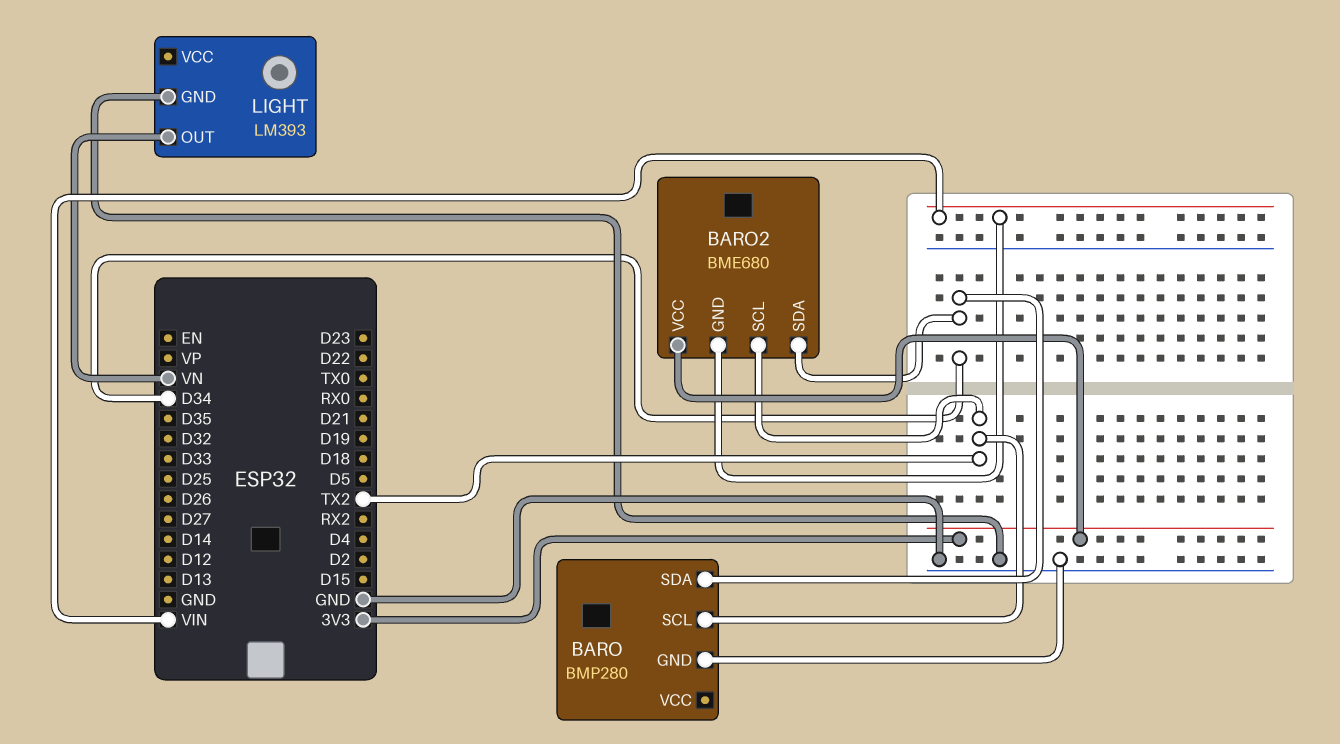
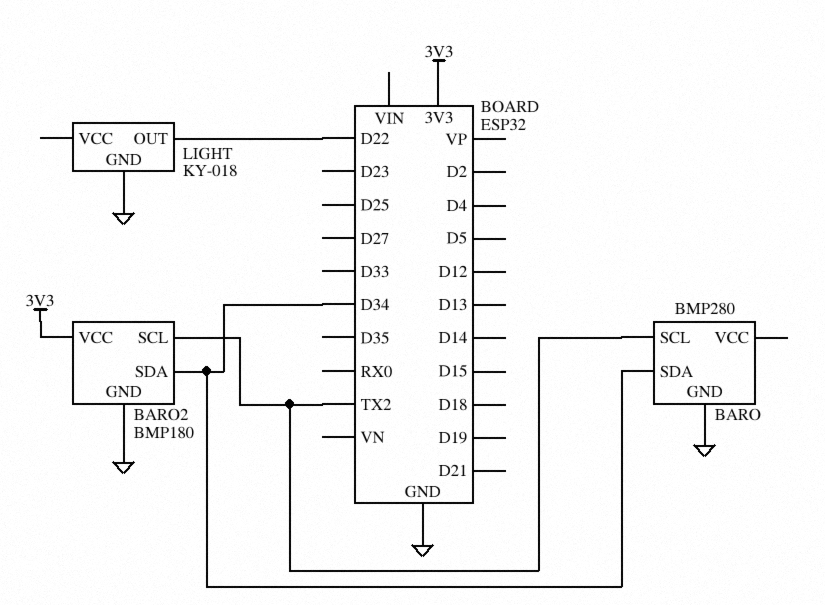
BARO2: BME680 -> BMP180
BARO2 pin GND: VIN -> GND
LIGHT: LM393 -> KY-018
LIGHT pin OUT: VN -> D22

